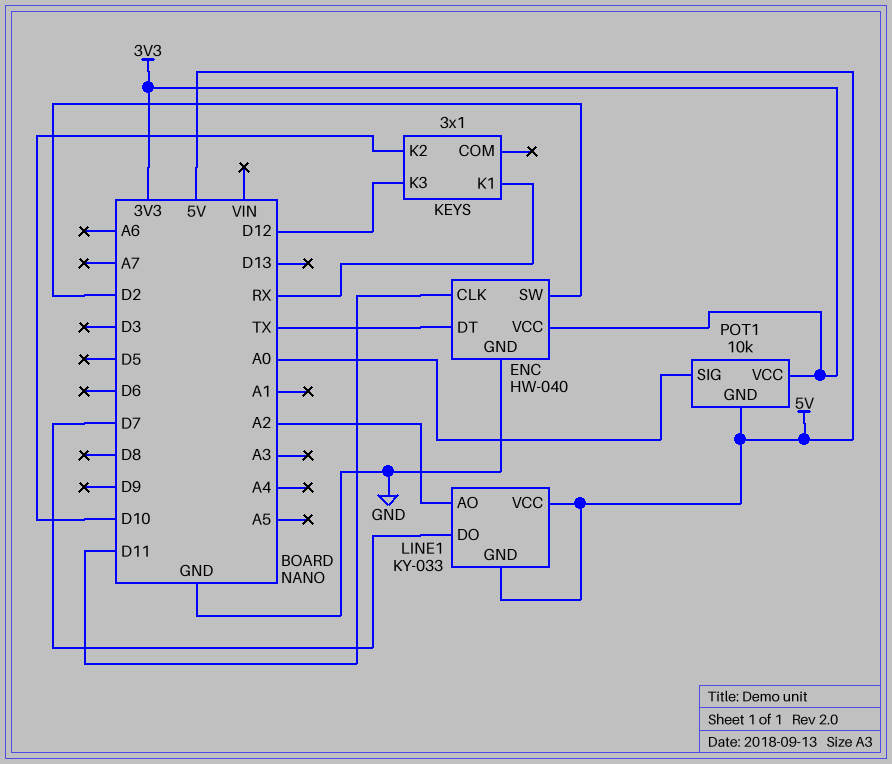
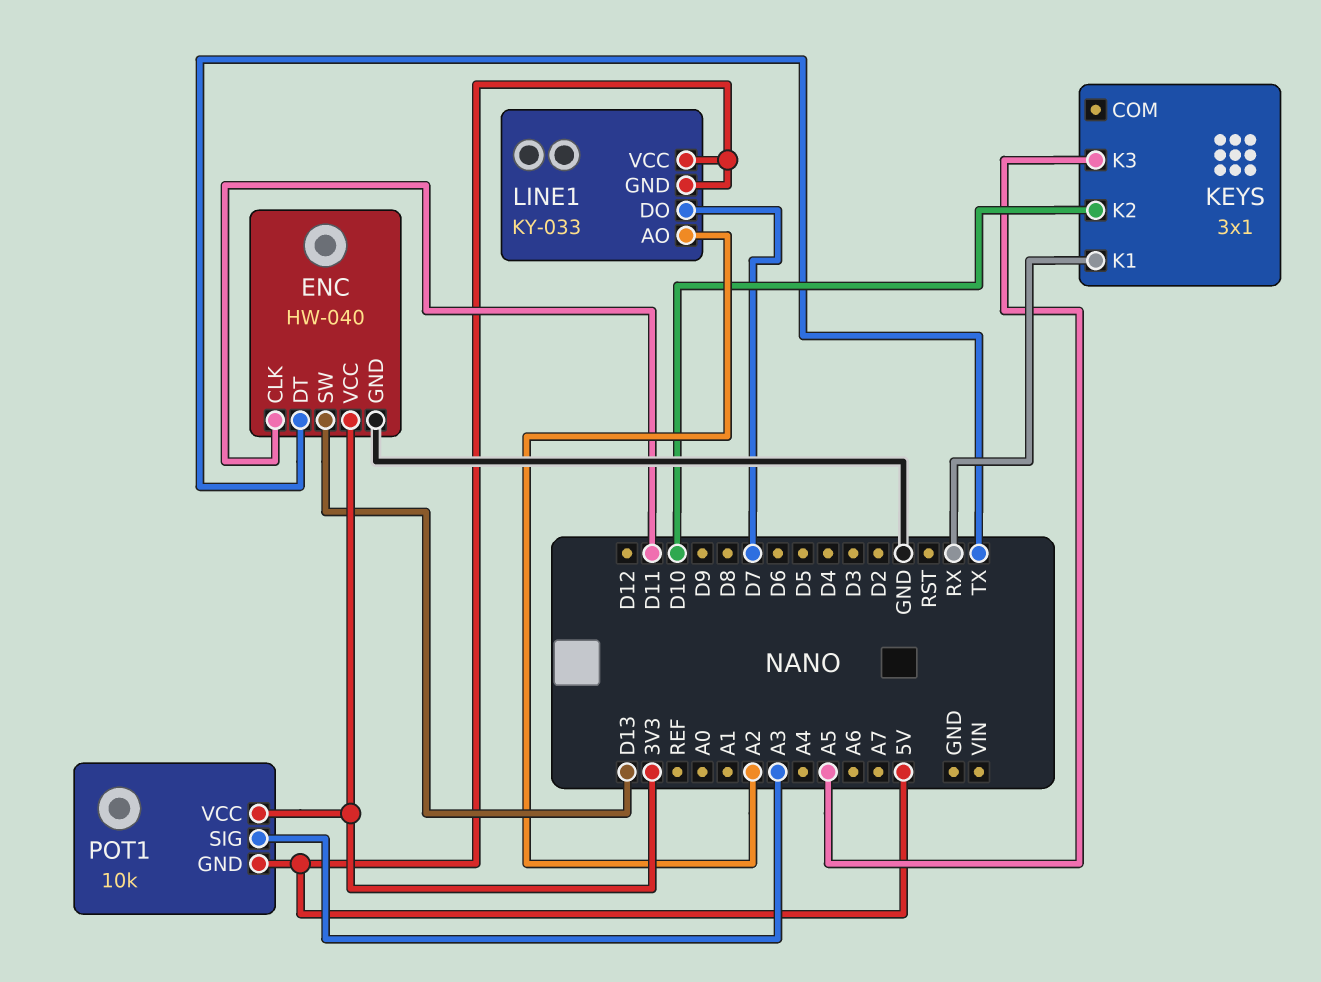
ENC pin SW: D2 -> D13
KEYS pin K3: D12 -> A5
POT1 pin SIG: A0 -> A3

